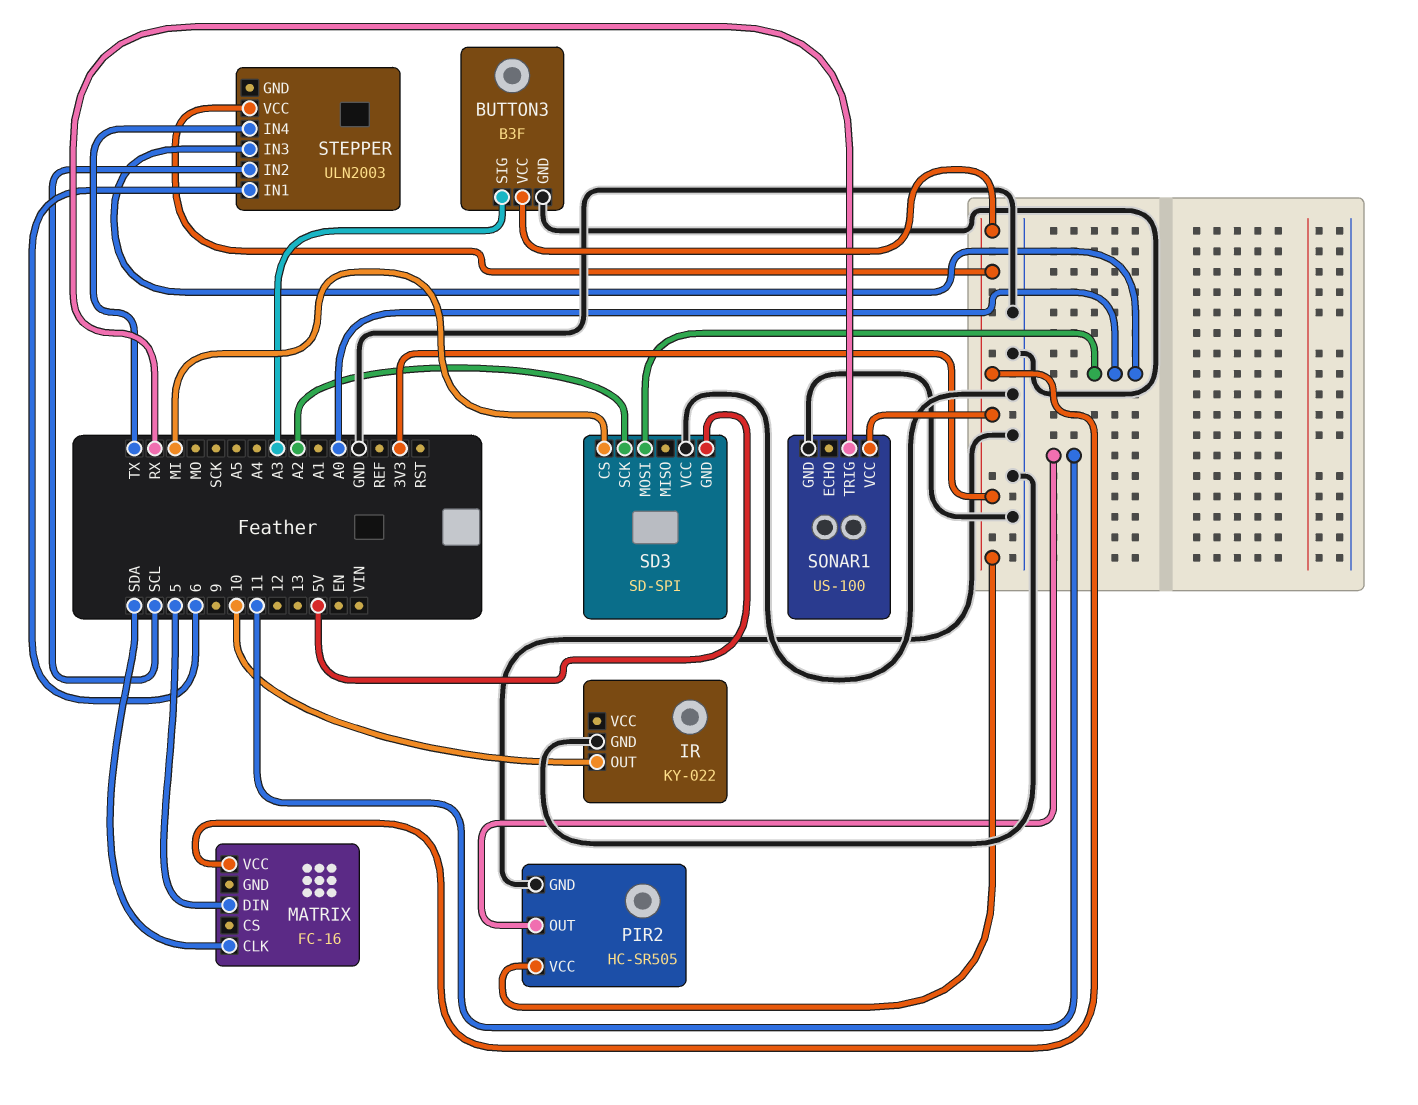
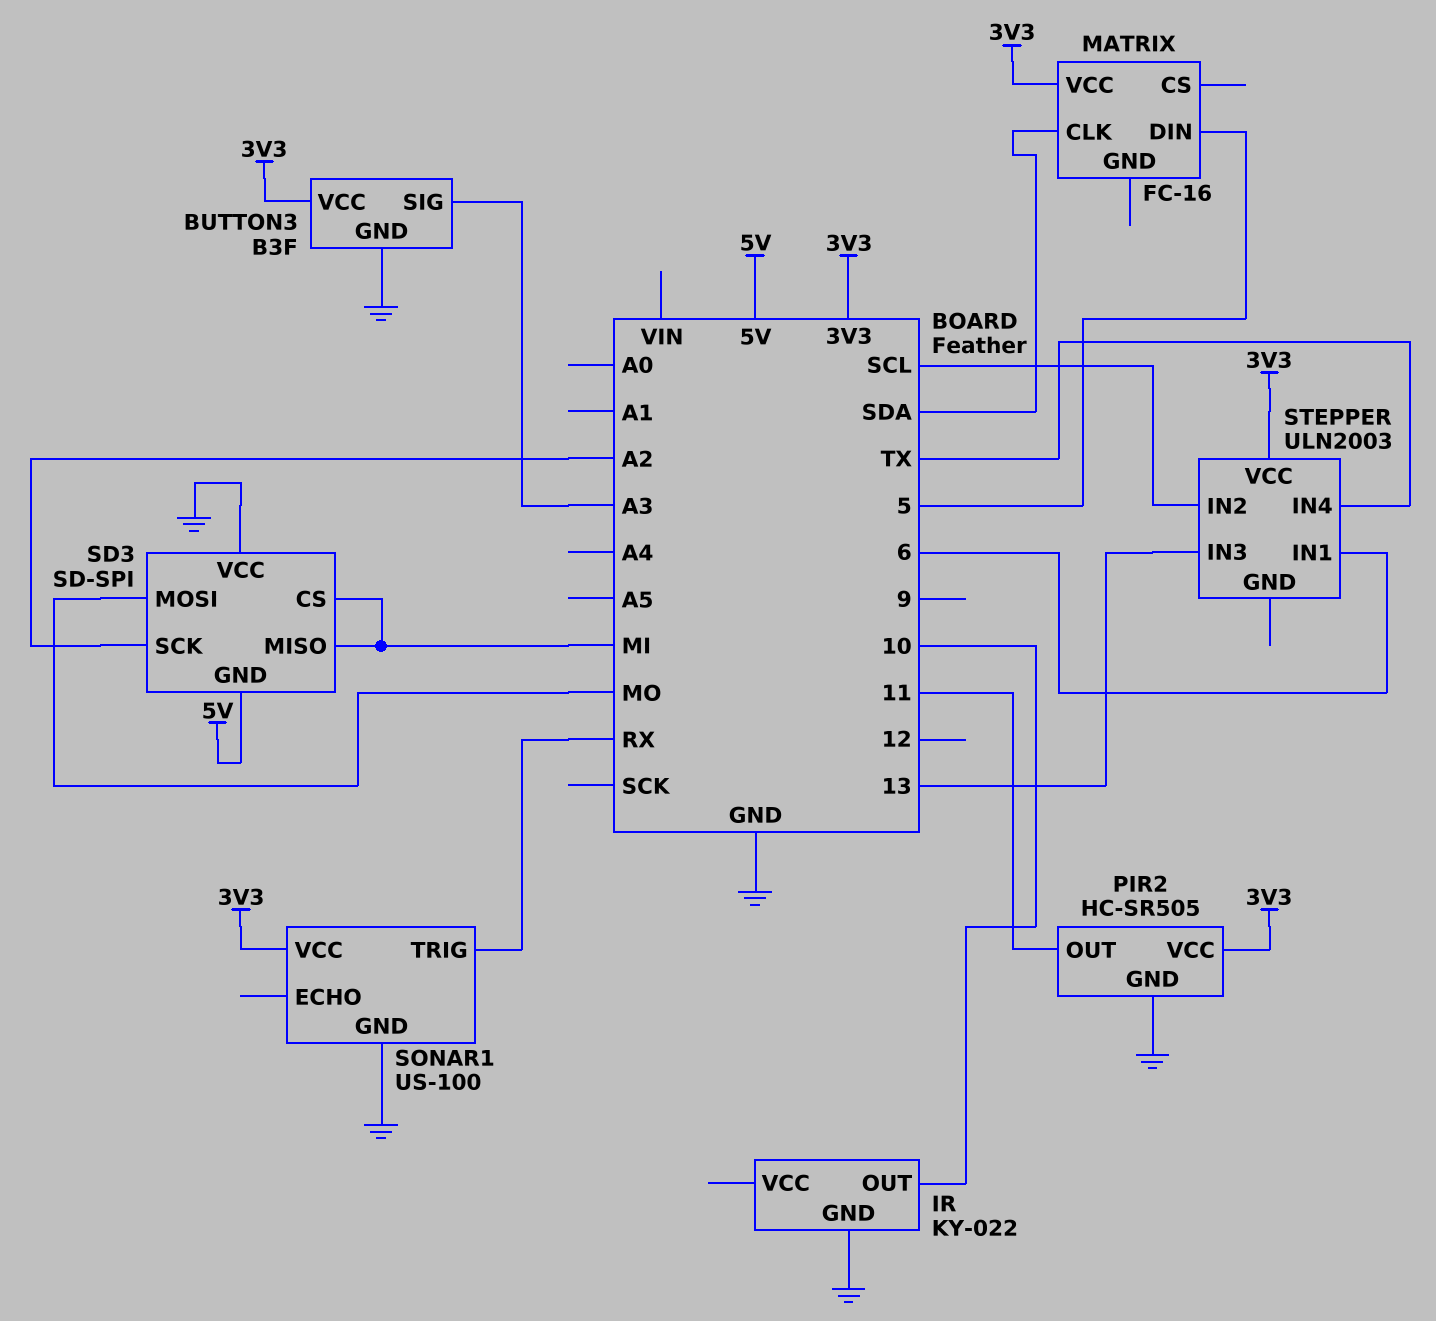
SD3 pin MISO: none -> MI
SD3 pin MOSI: A0 -> MO
STEPPER pin IN3: A0 -> 13

